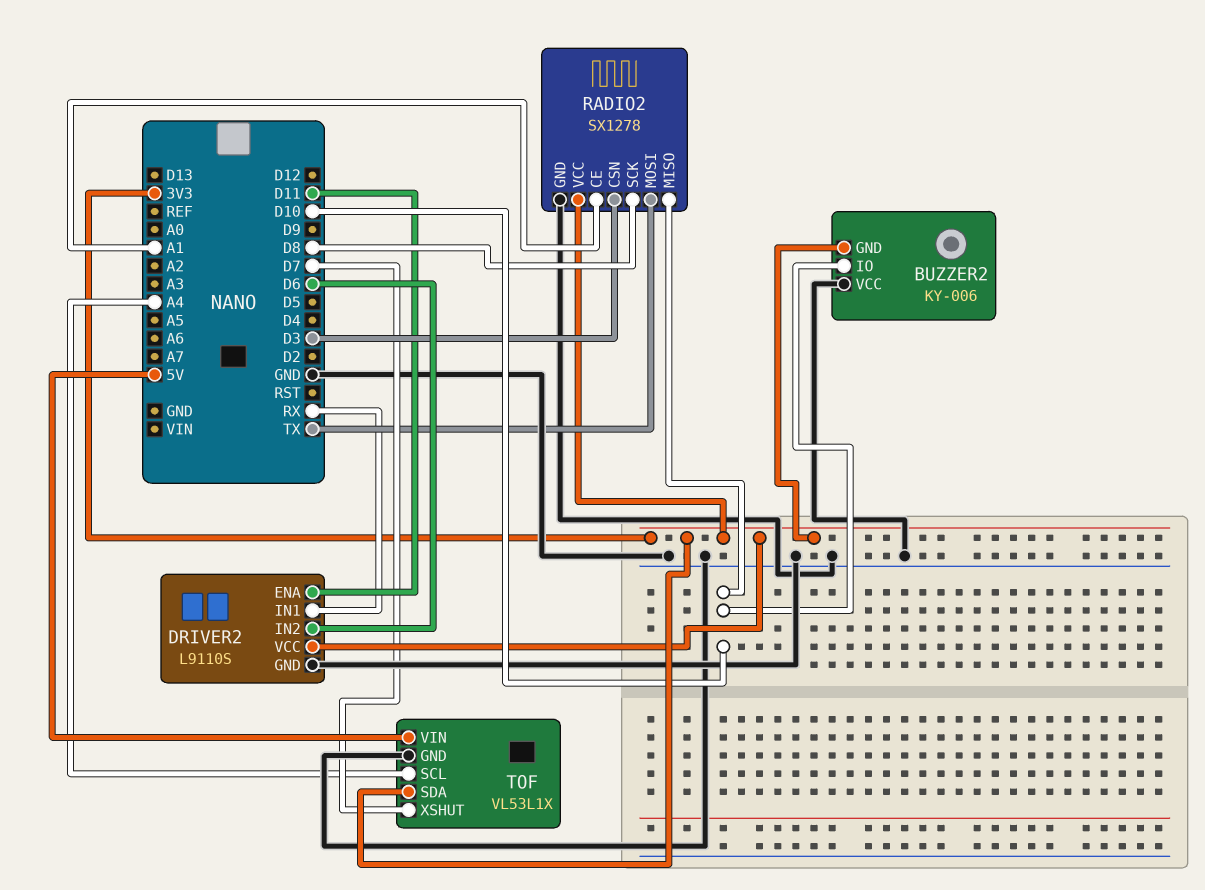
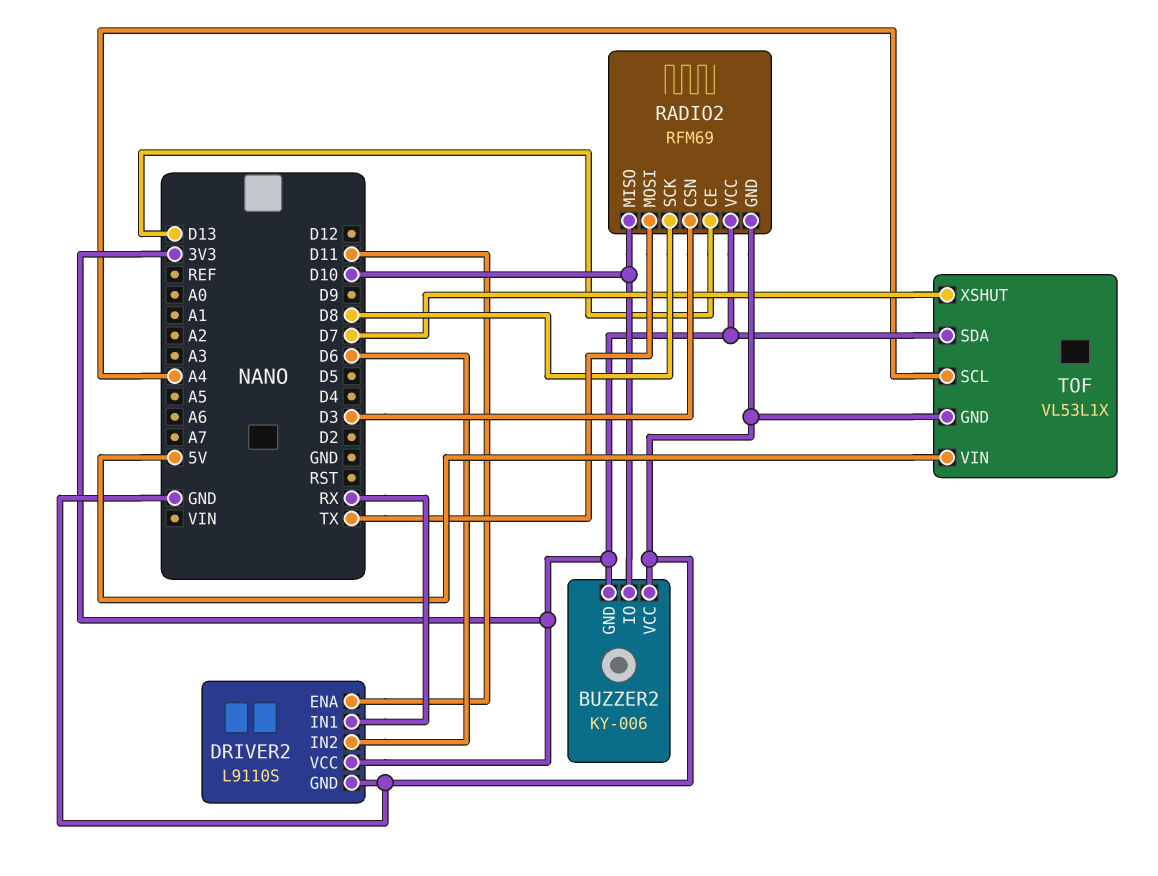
RADIO2: SX1278 -> RFM69
RADIO2 pin CE: A1 -> D13

